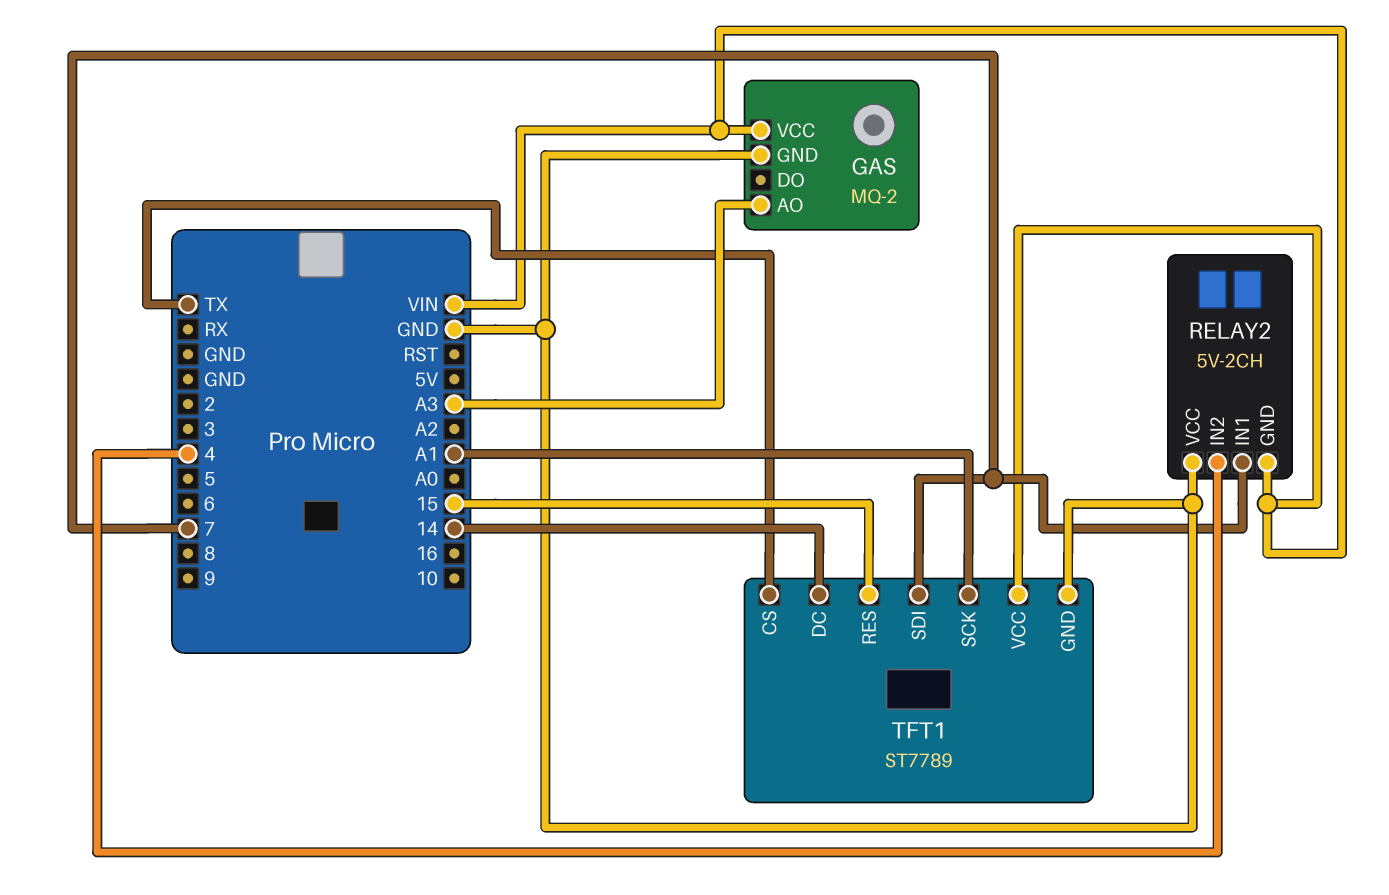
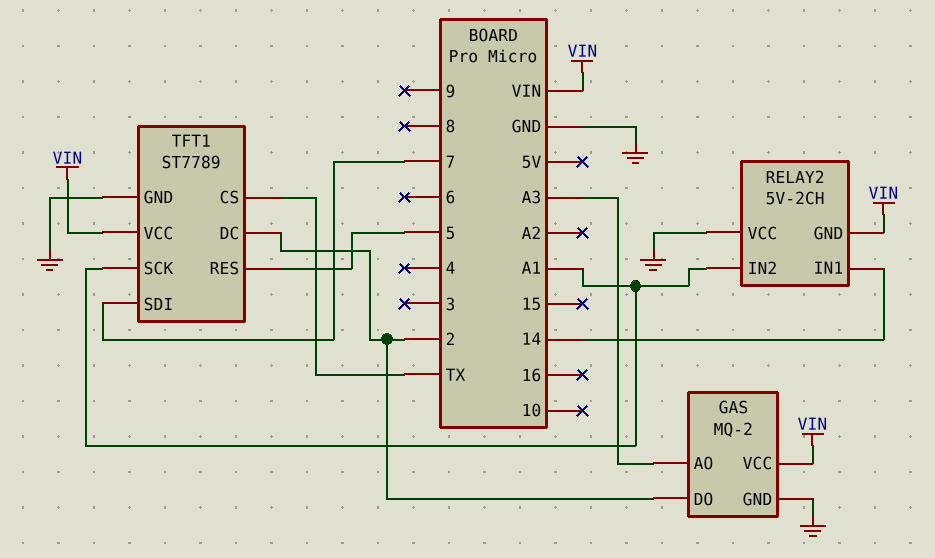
GAS pin DO: none -> 2
RELAY2 pin IN1: 7 -> 14
RELAY2 pin IN2: 4 -> A1
TFT1 pin DC: 14 -> 2
TFT1 pin RES: 15 -> 5

